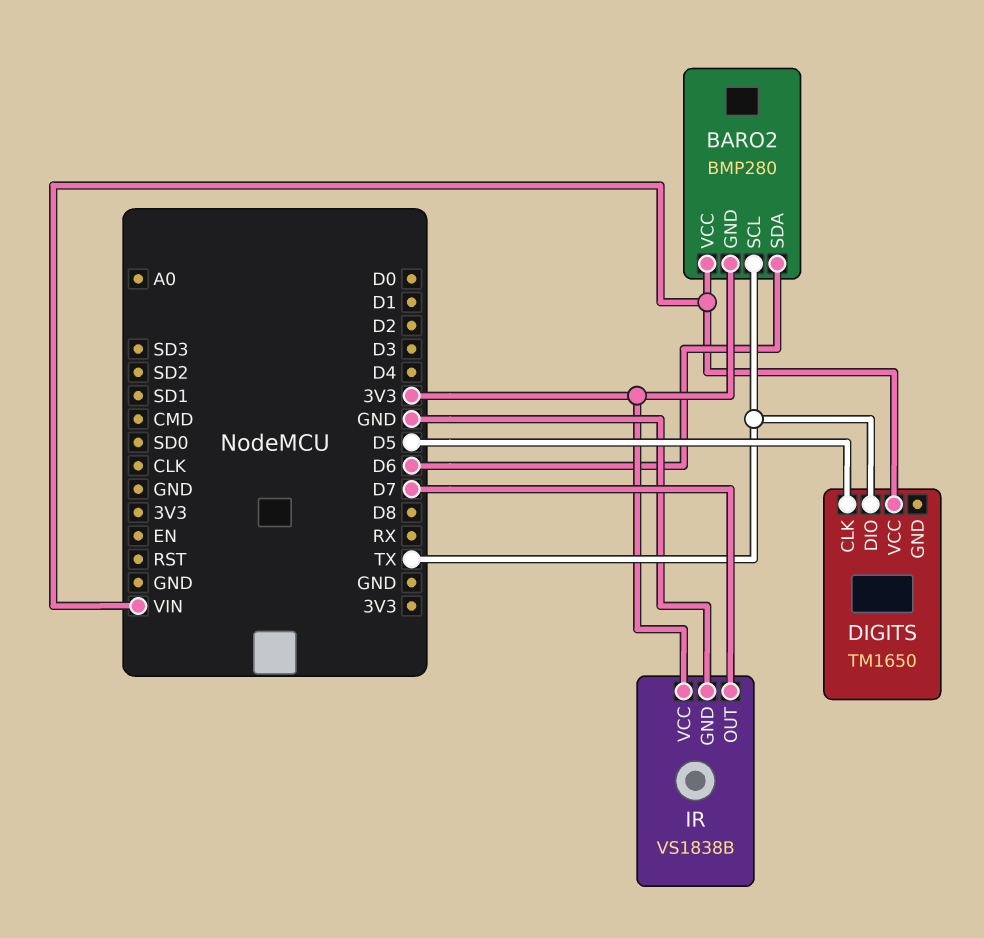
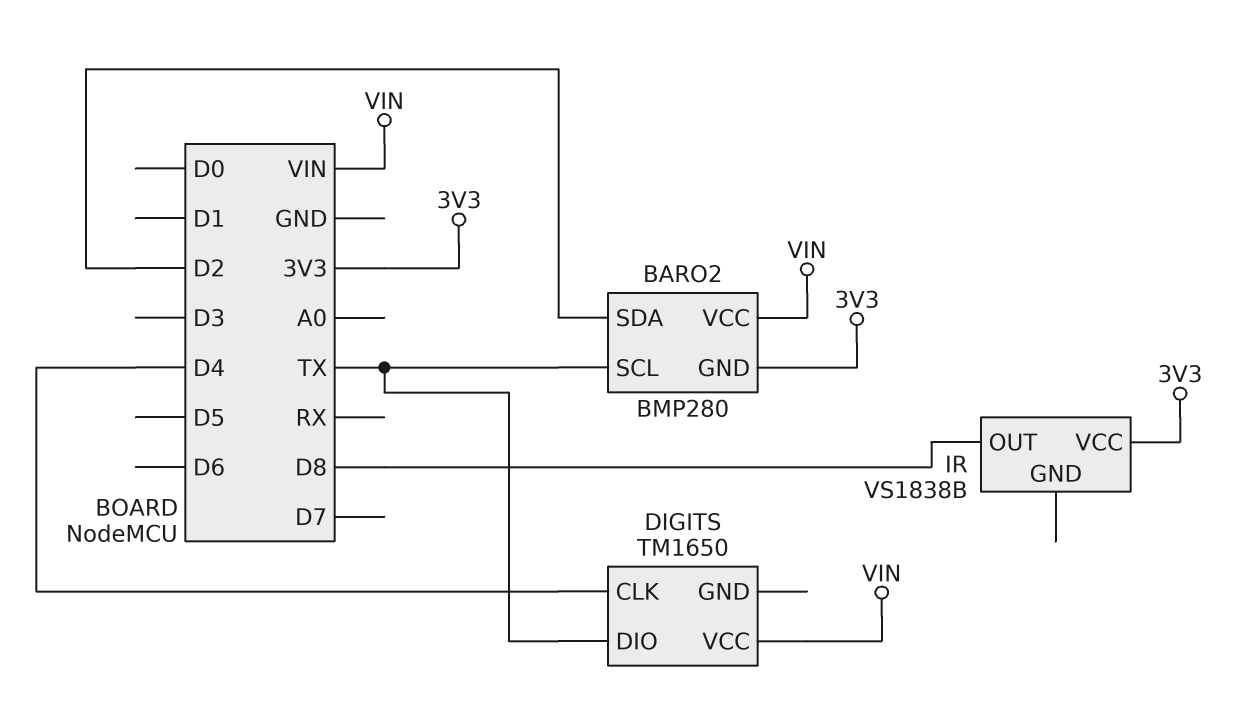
BARO2 pin SDA: D6 -> D2
DIGITS pin CLK: D5 -> D4
IR pin GND: GND -> none
IR pin OUT: D7 -> D8

